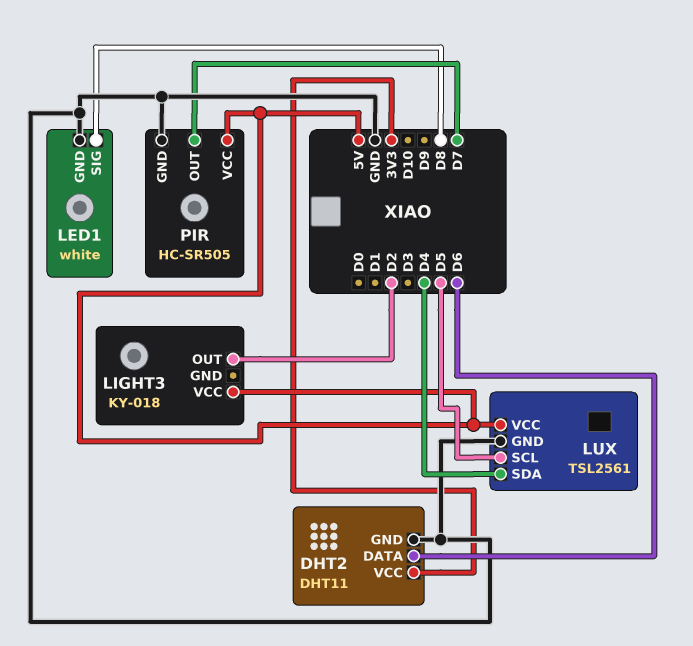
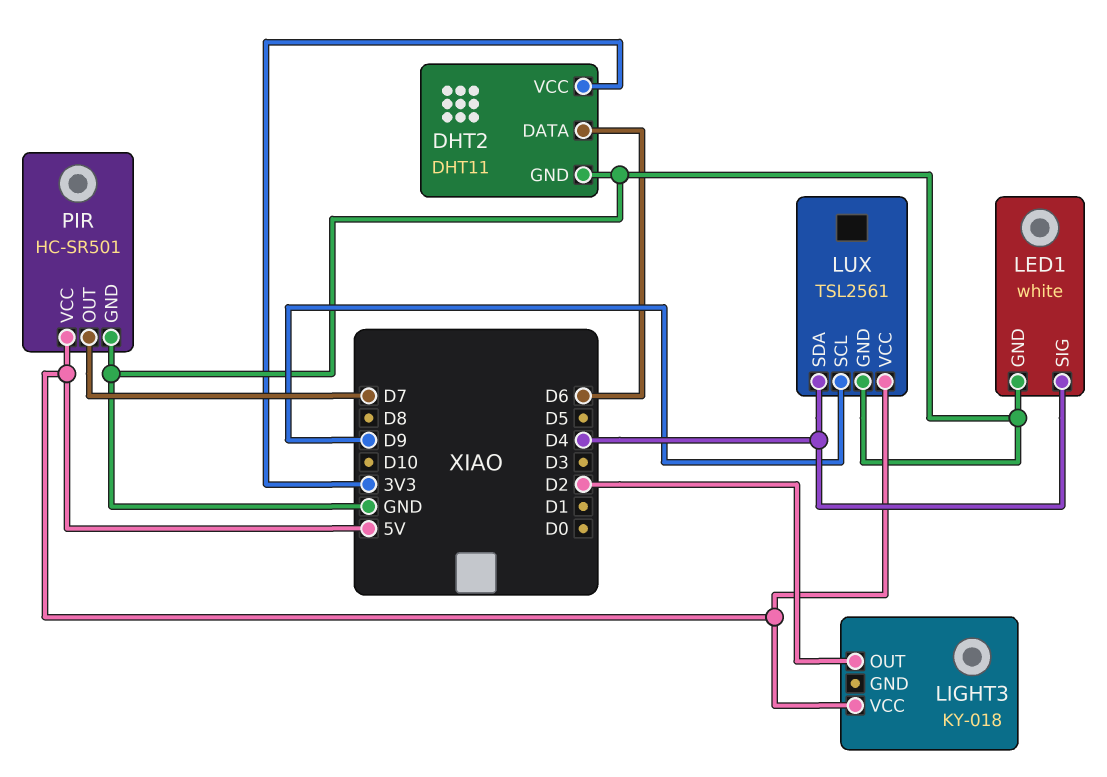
LED1 pin SIG: D8 -> D4
LUX pin SCL: D5 -> D9
PIR: HC-SR505 -> HC-SR501

